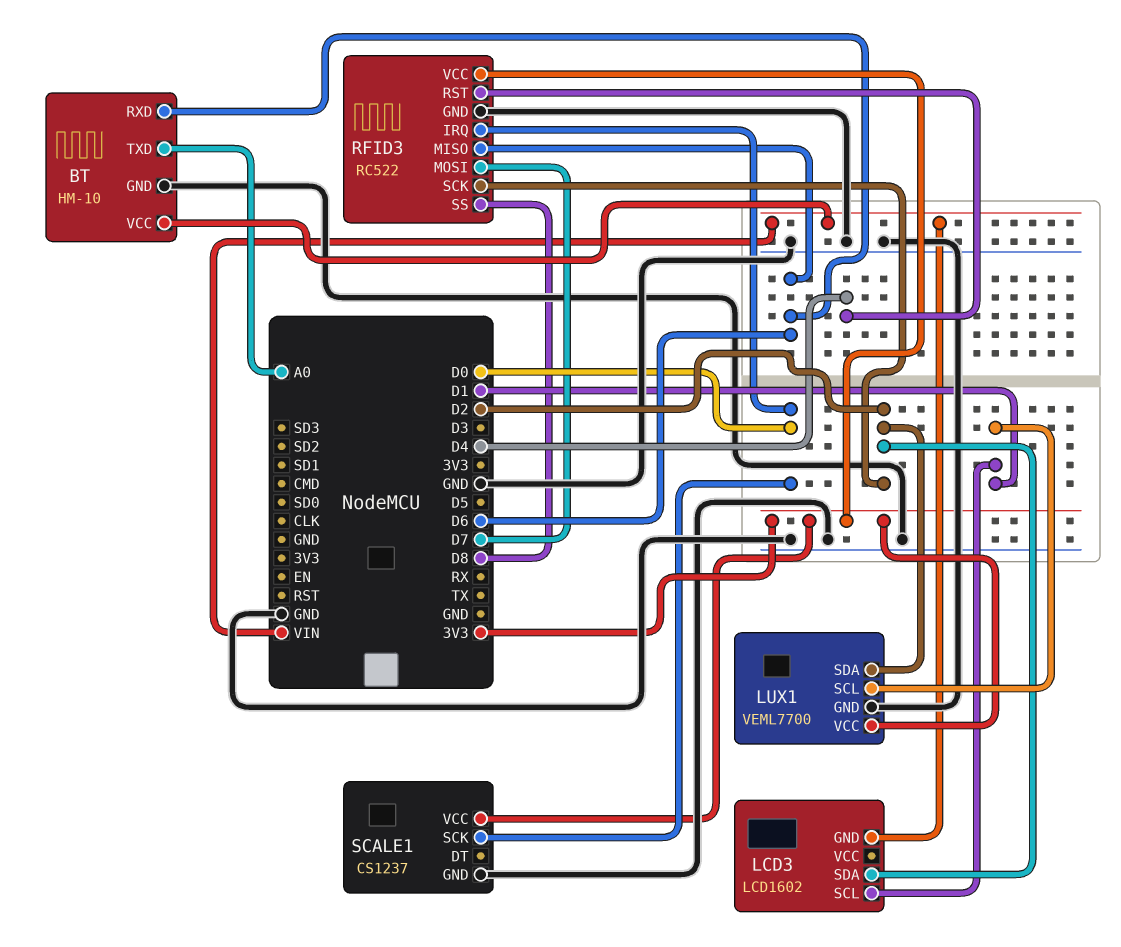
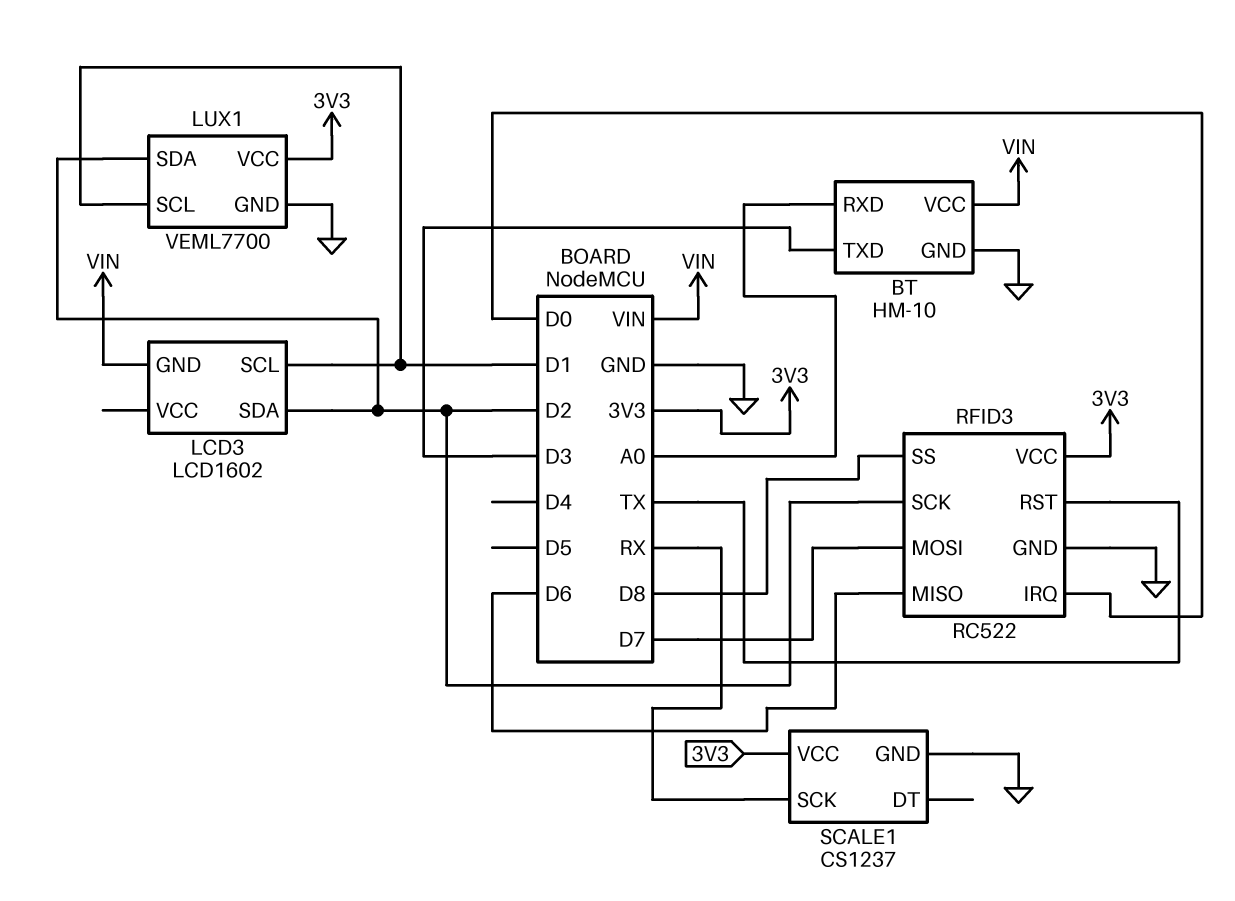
BT pin RXD: D6 -> A0
BT pin TXD: A0 -> D3
RFID3 pin RST: D4 -> TX
SCALE1 pin SCK: D0 -> RX

